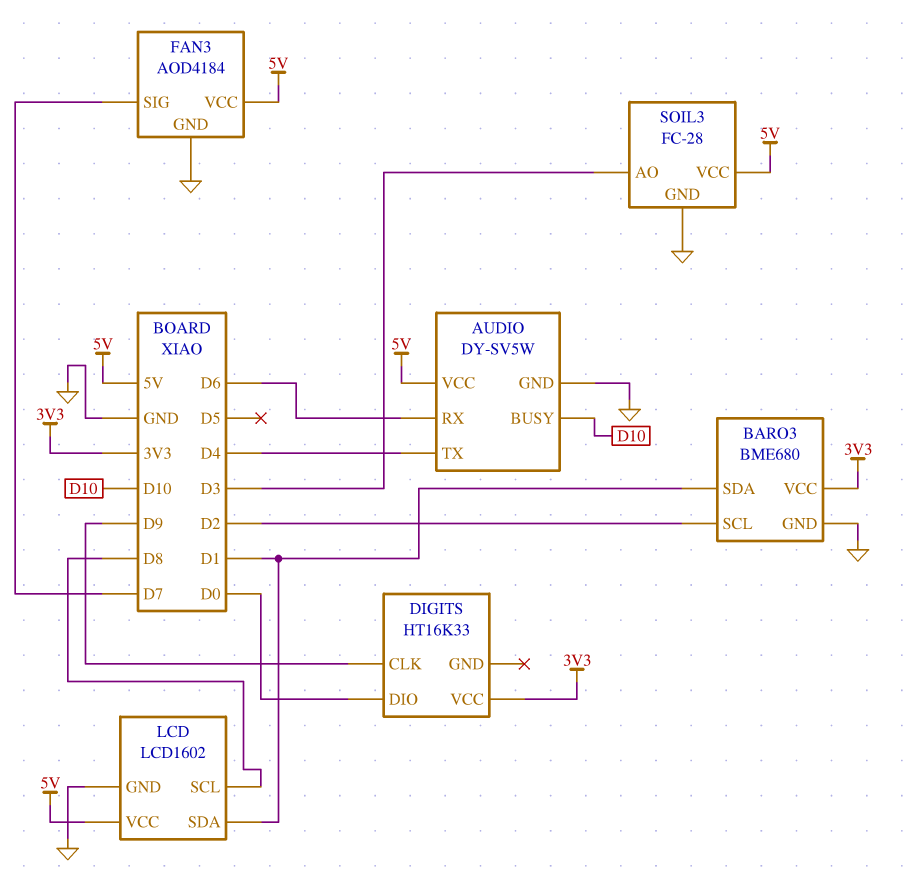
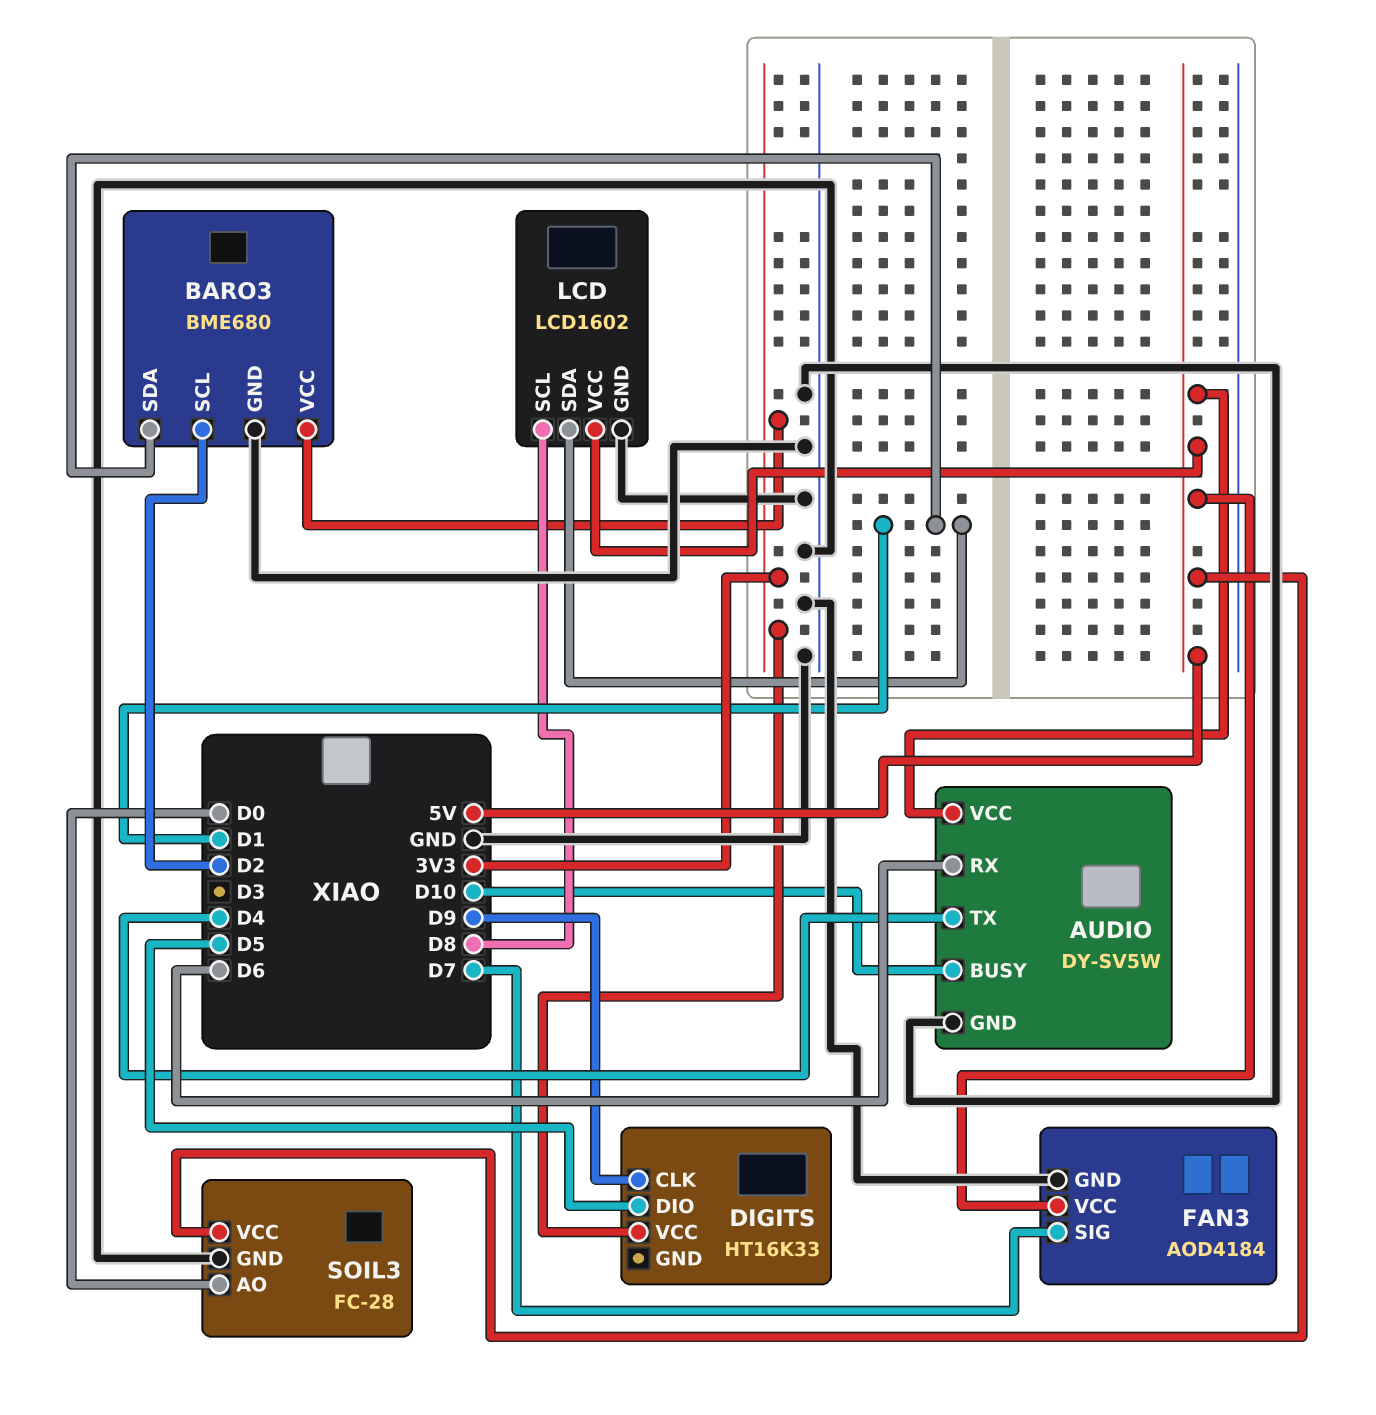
DIGITS pin DIO: D0 -> D5
SOIL3 pin AO: D3 -> D0

